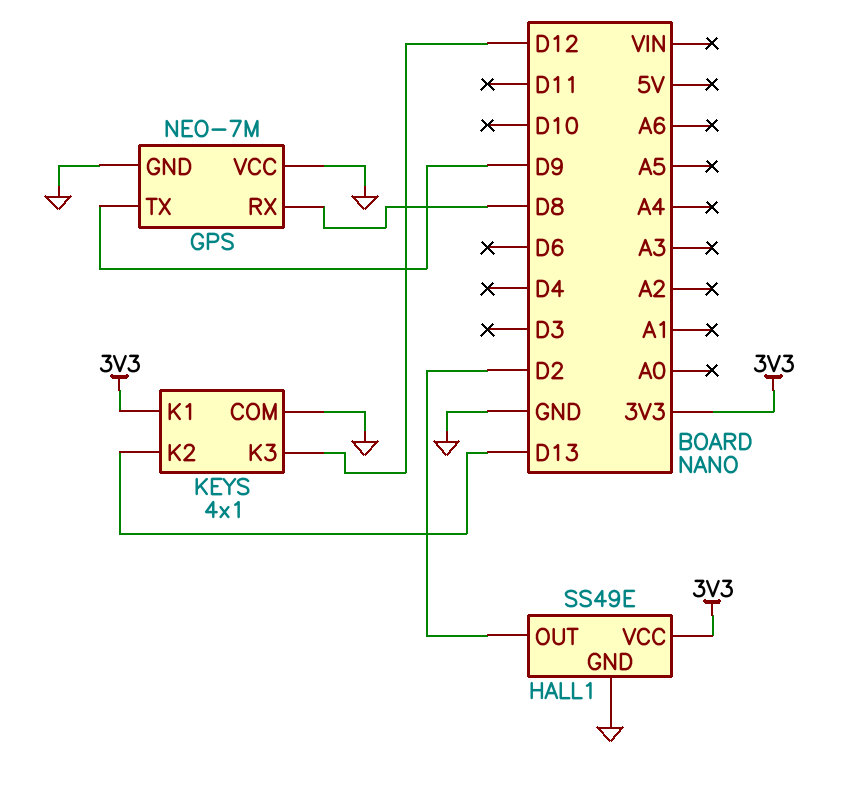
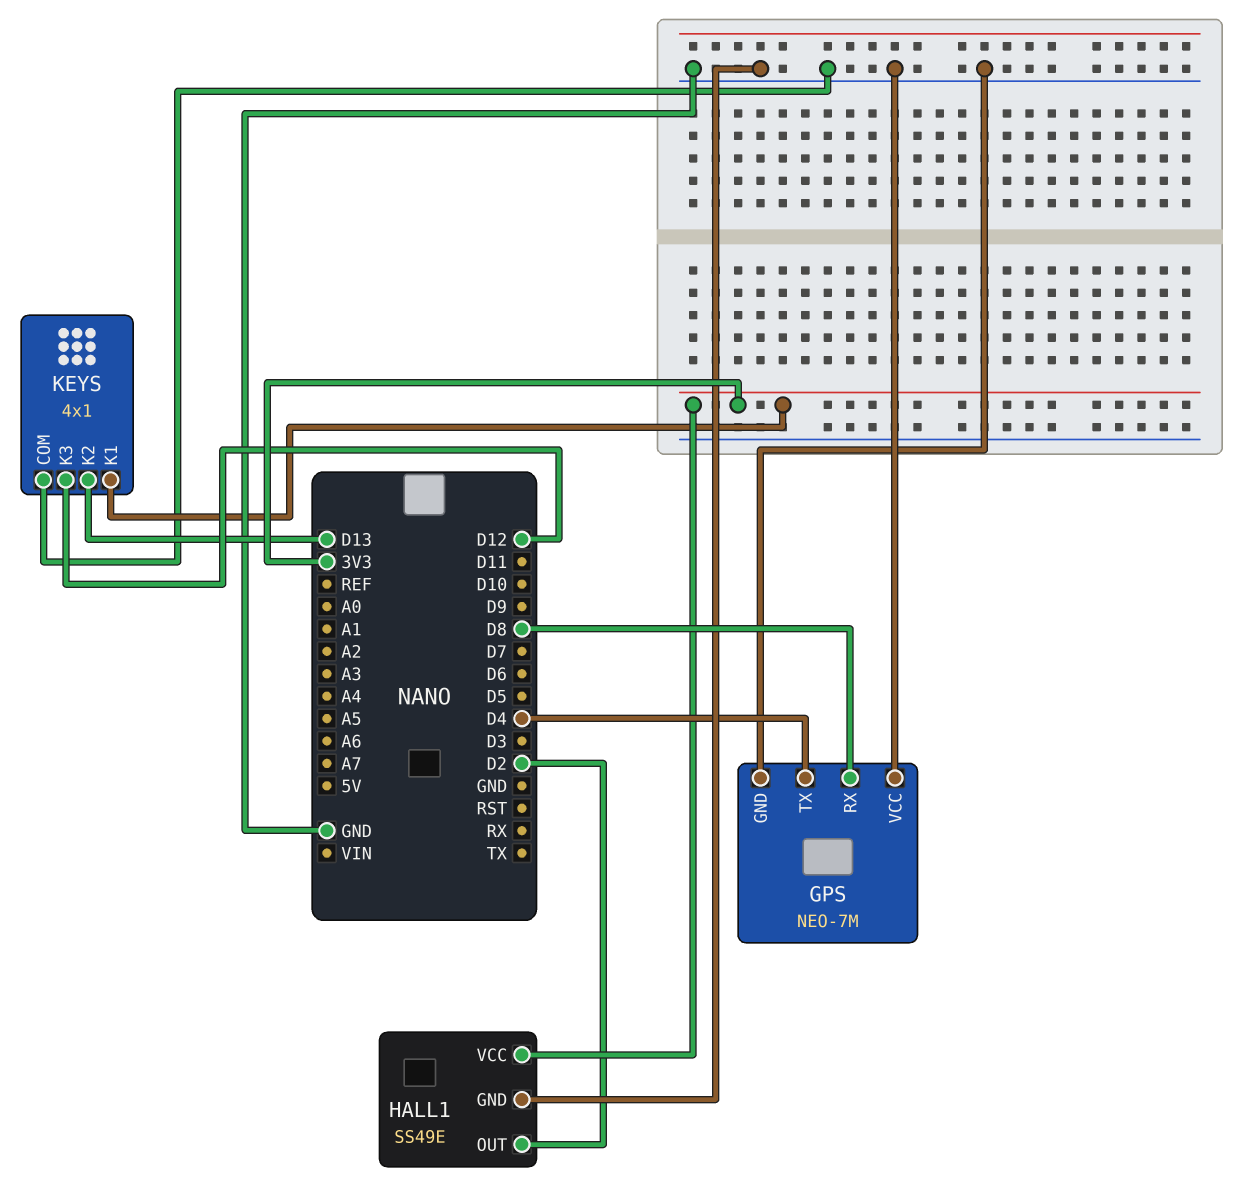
GPS pin TX: D9 -> D4

